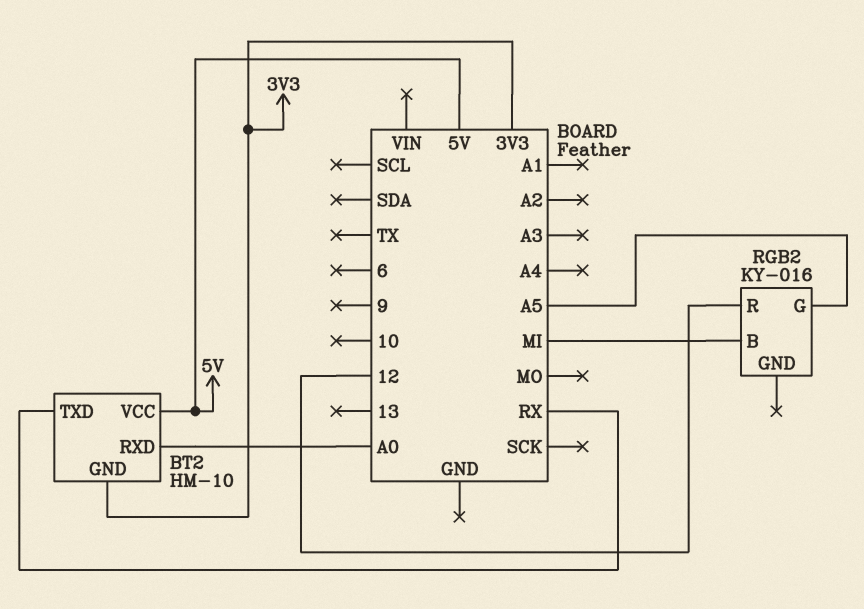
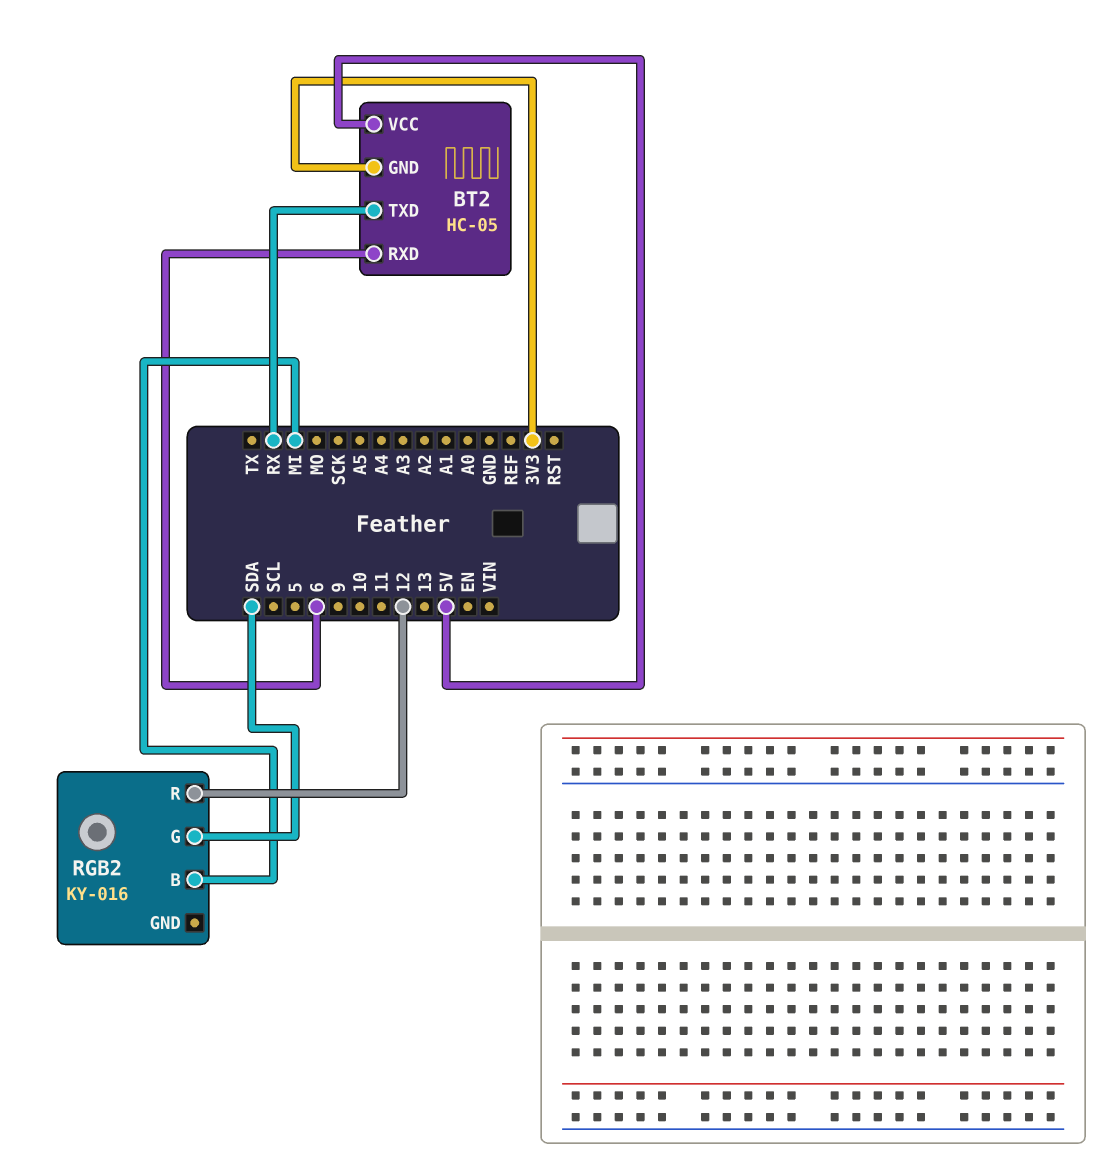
BT2: HM-10 -> HC-05
BT2 pin RXD: A0 -> 6
RGB2 pin G: A5 -> SDA

